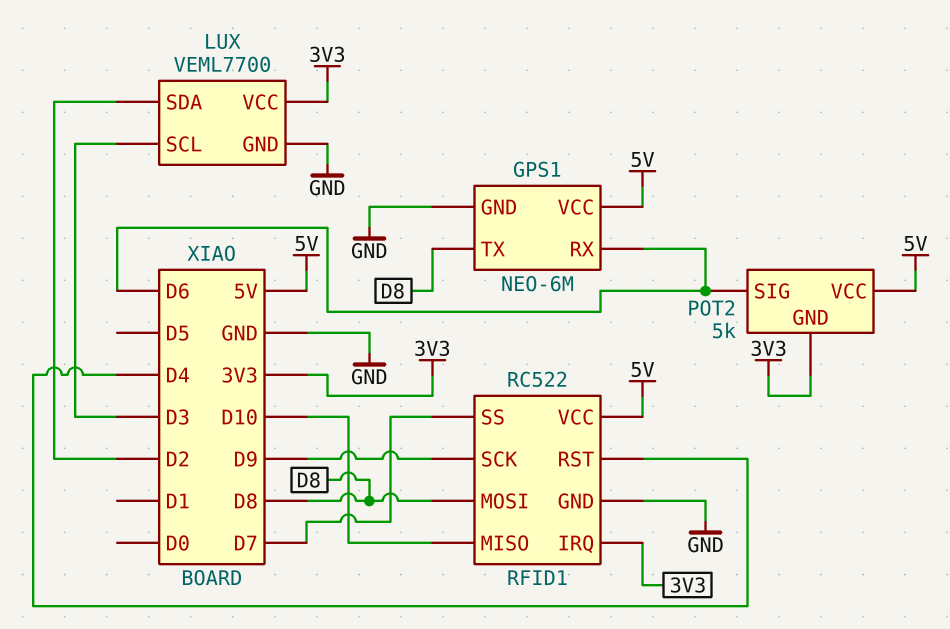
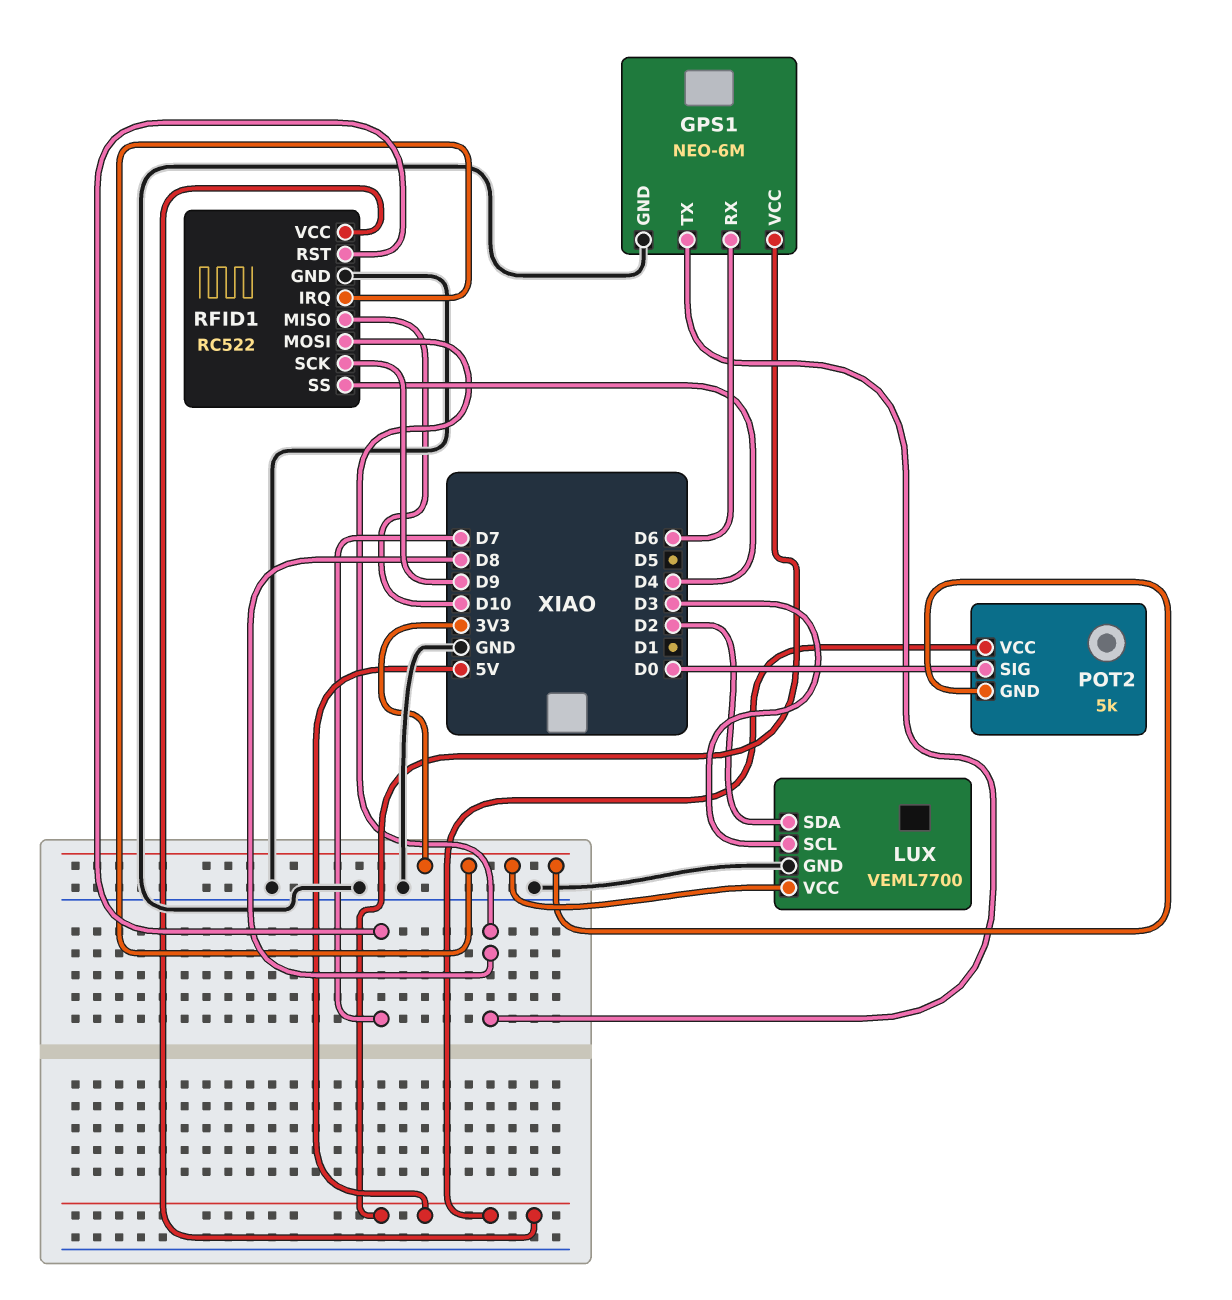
POT2 pin SIG: D6 -> D0
RFID1 pin RST: D4 -> D7
RFID1 pin SS: D7 -> D4

